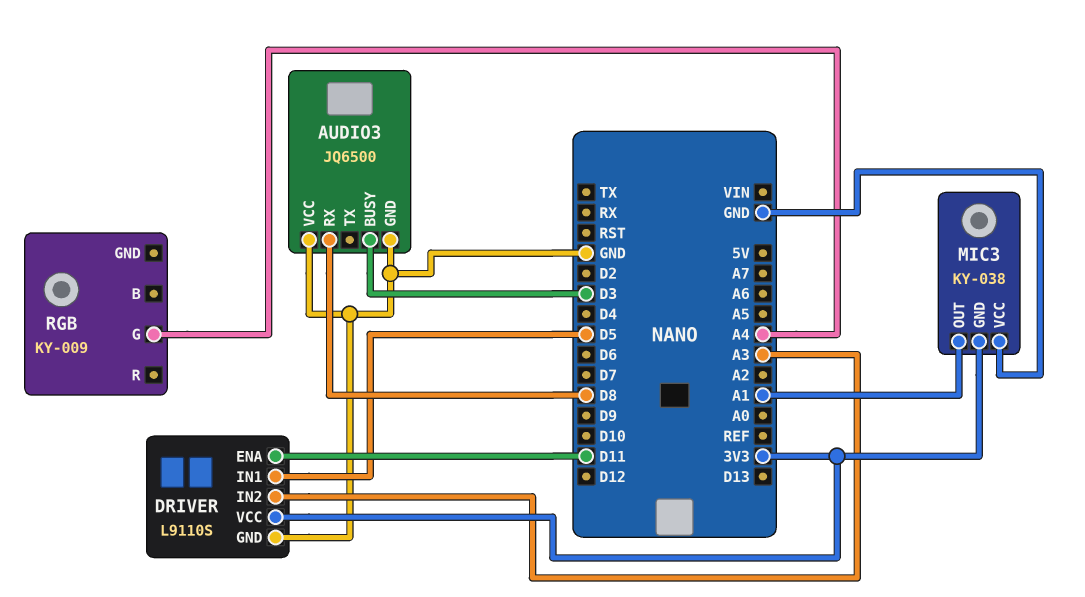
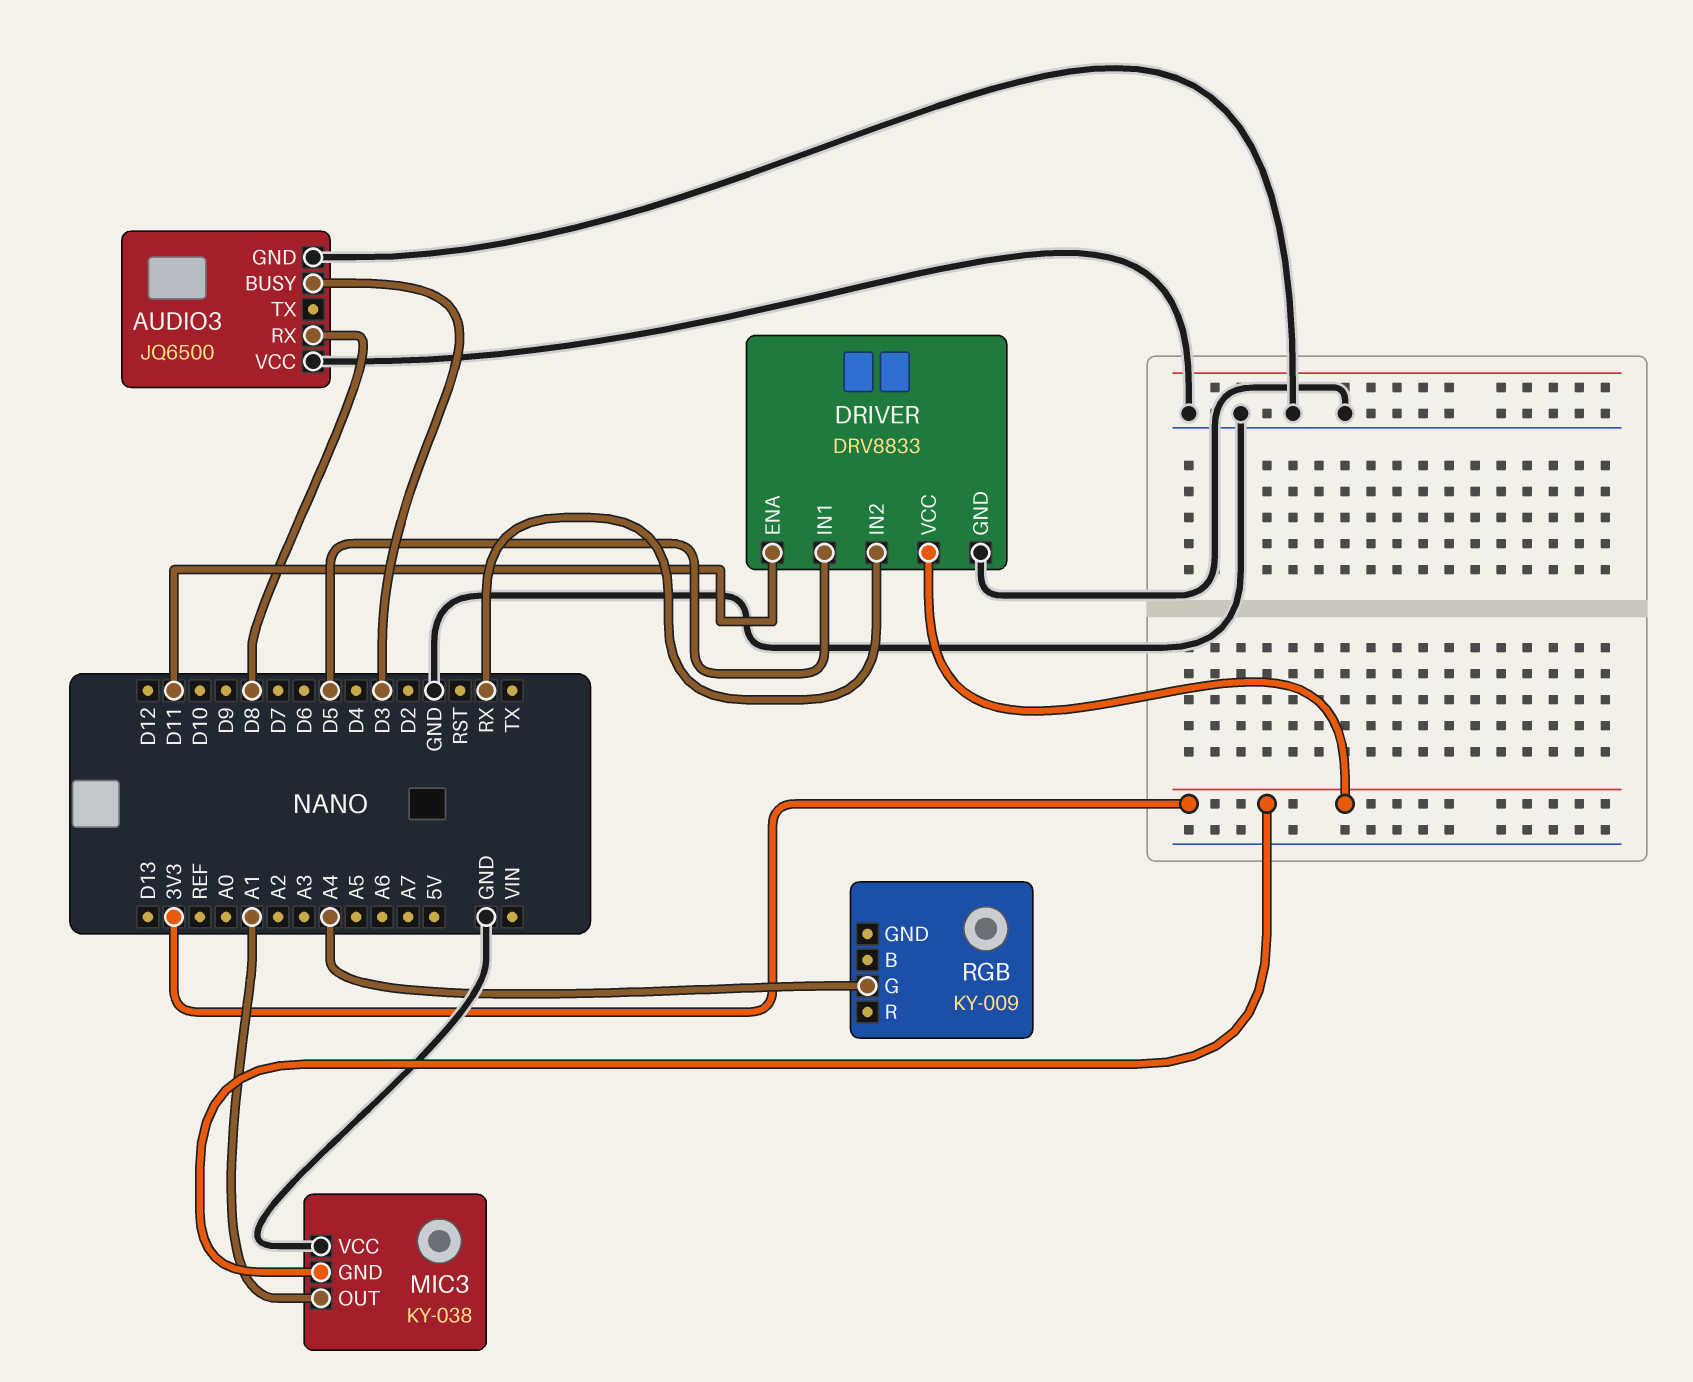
DRIVER: L9110S -> DRV8833
DRIVER pin IN2: A3 -> RX

